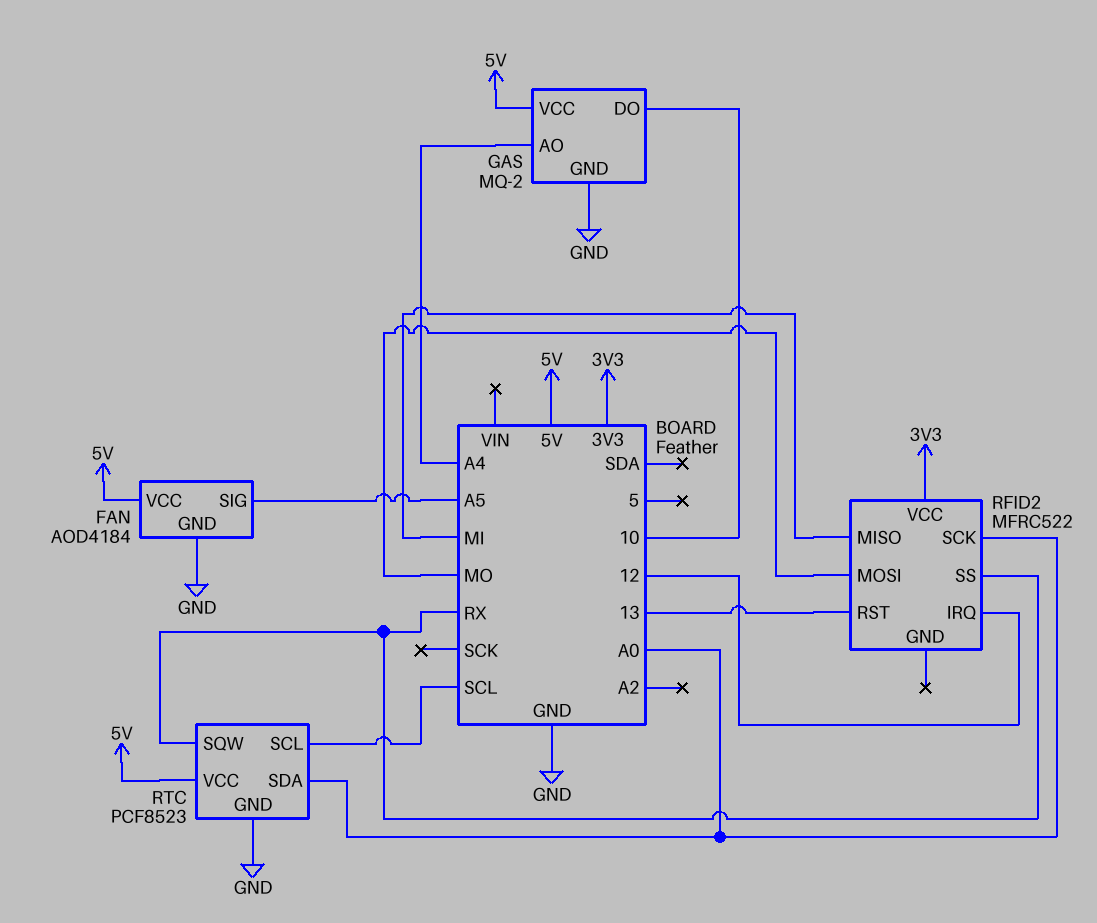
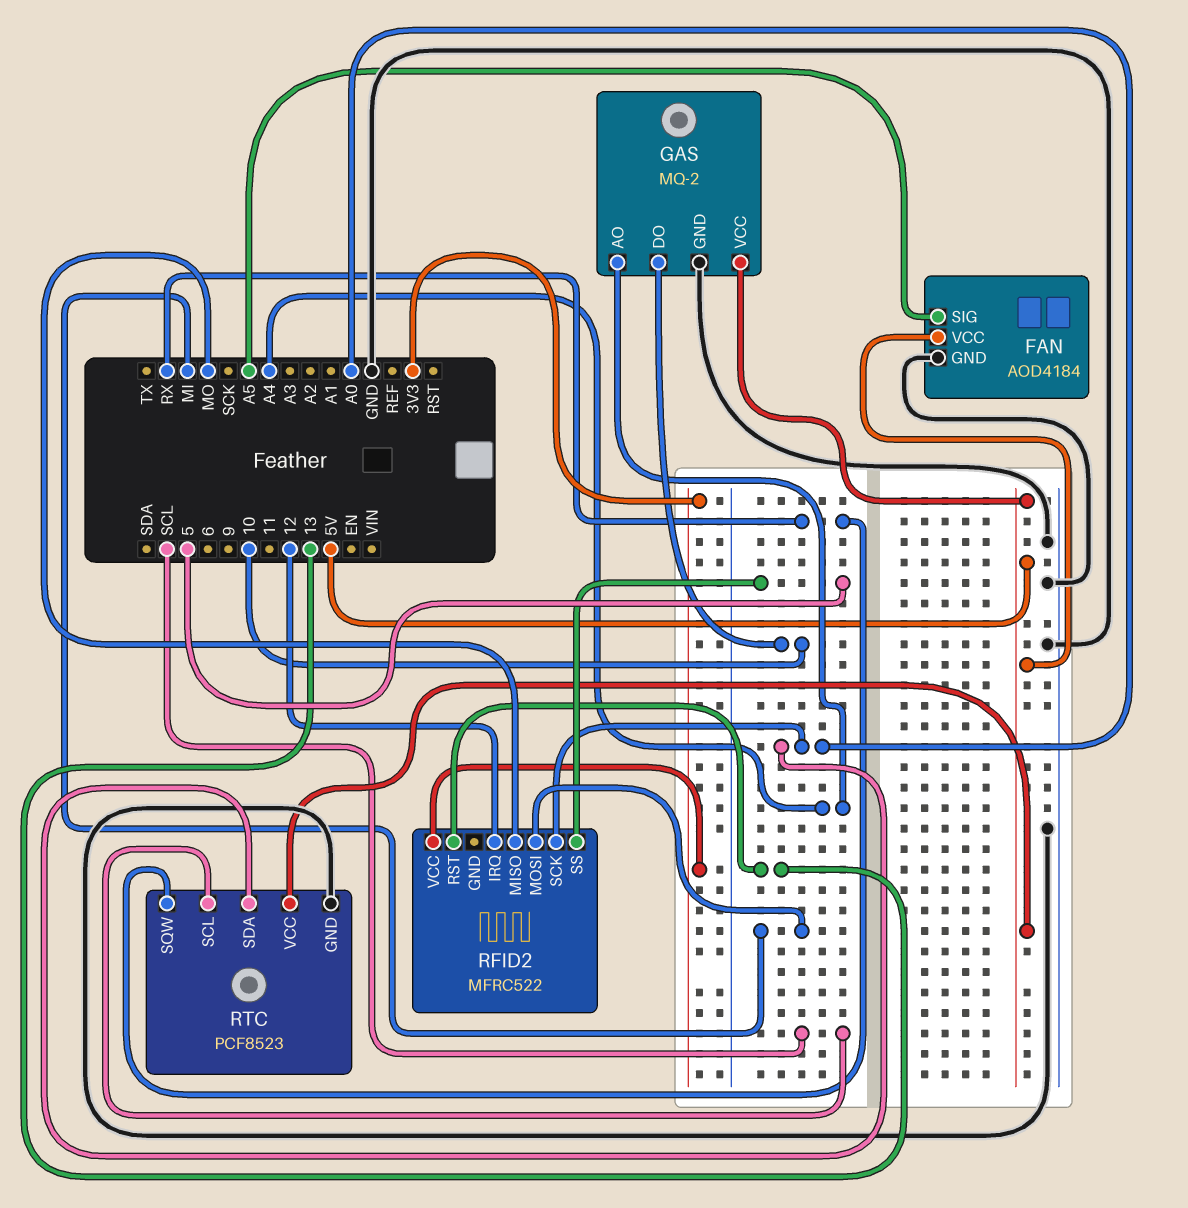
RFID2 pin MISO: MI -> MO
RFID2 pin MOSI: MO -> MI
RFID2 pin SS: RX -> 5

